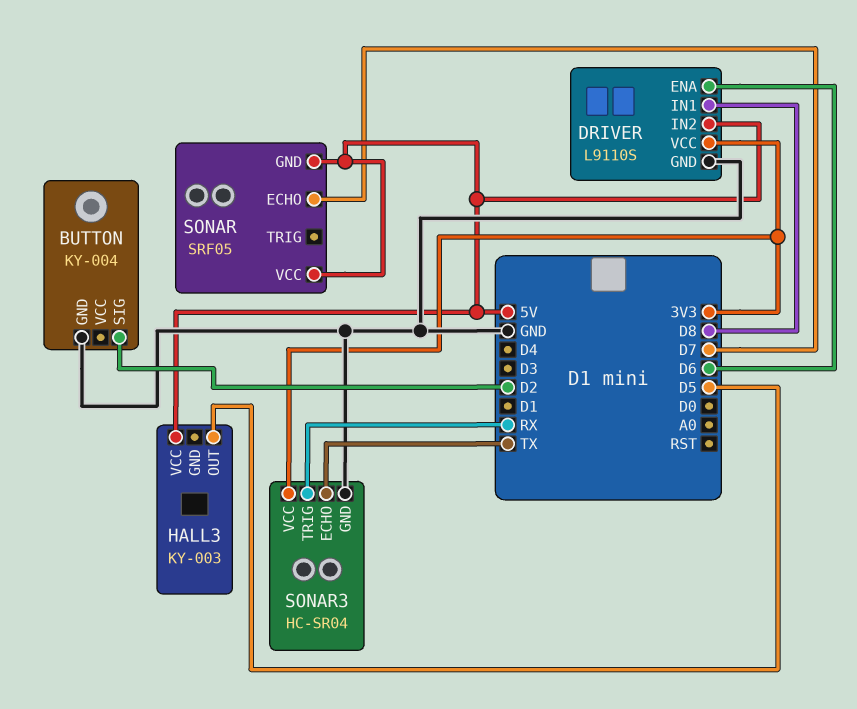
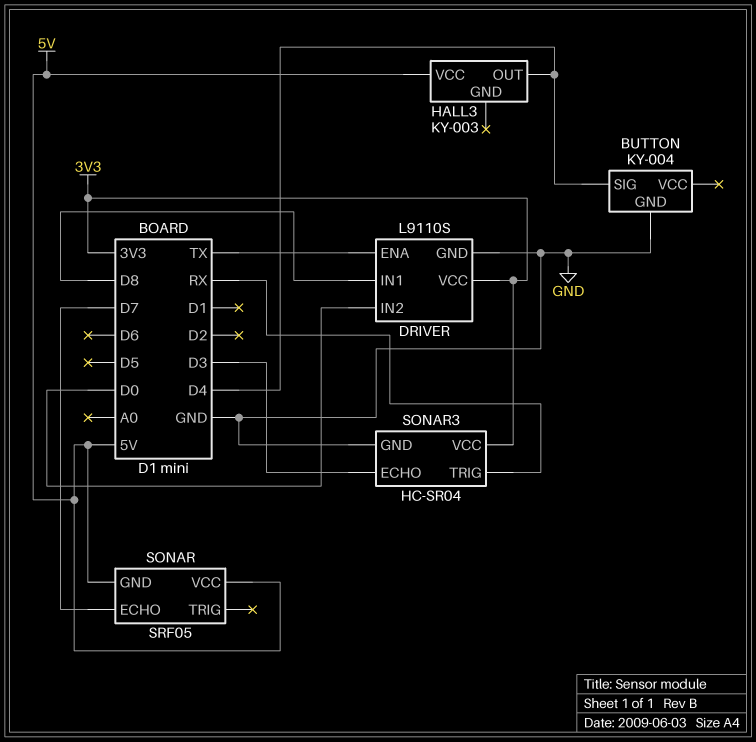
BUTTON pin SIG: D2 -> D4
DRIVER pin ENA: D6 -> TX
DRIVER pin IN2: 5V -> D0
HALL3 pin OUT: D5 -> D4
SONAR3 pin ECHO: TX -> D3

